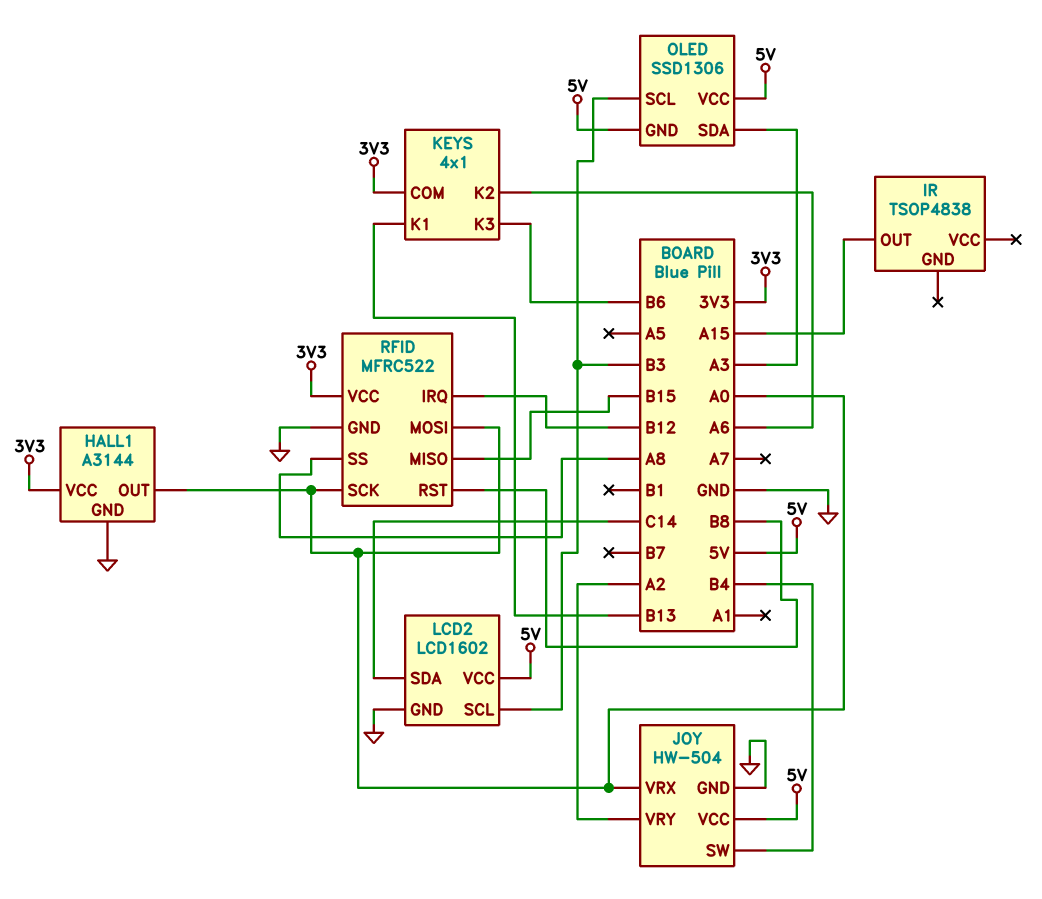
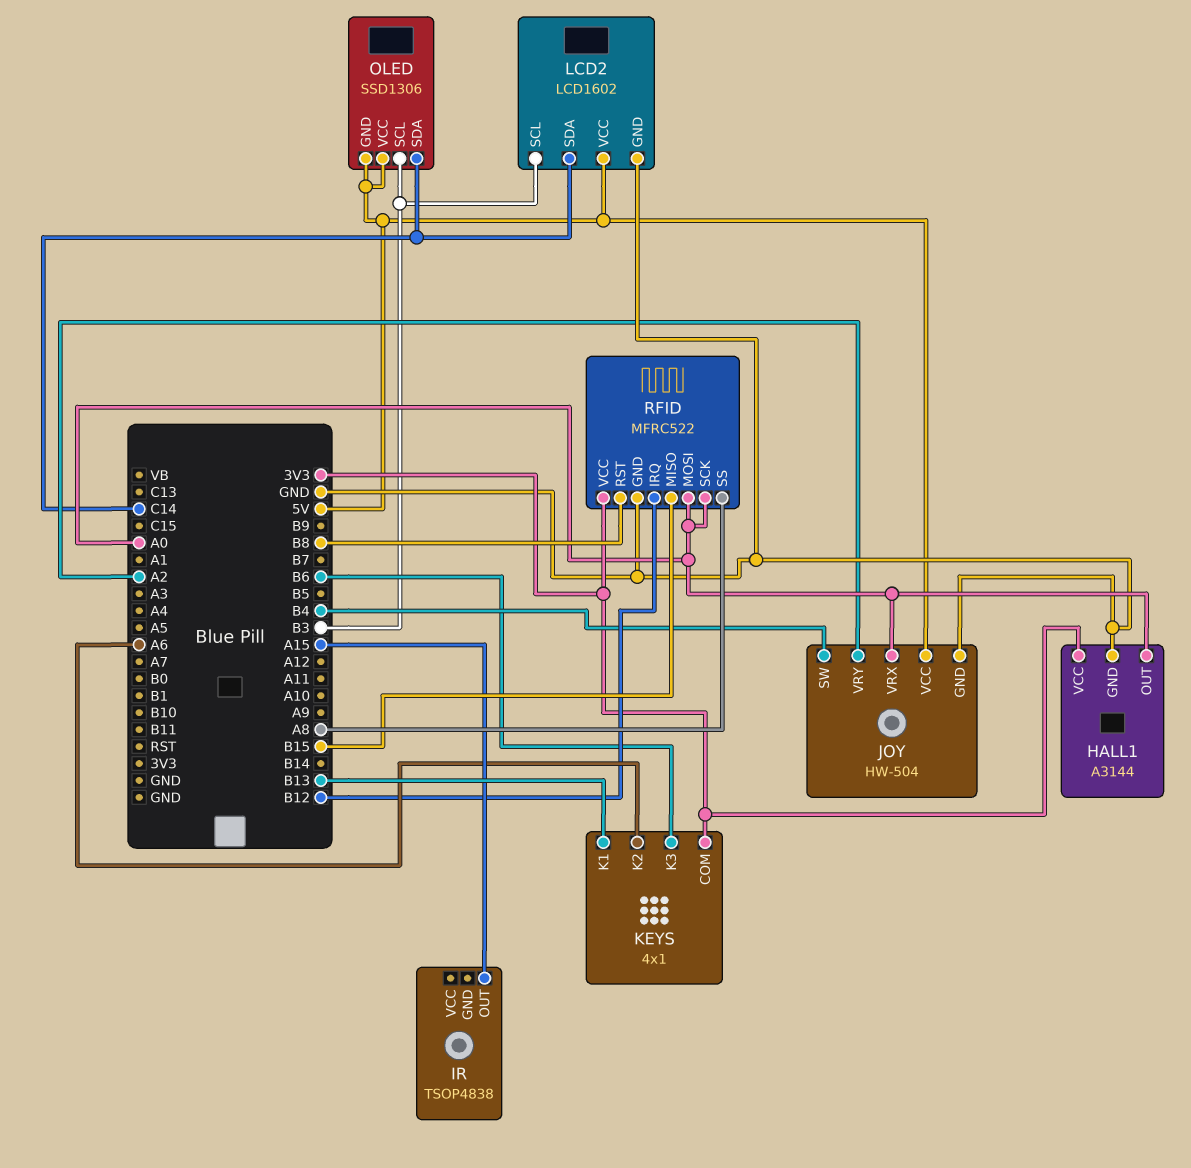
OLED pin SDA: A3 -> C14

